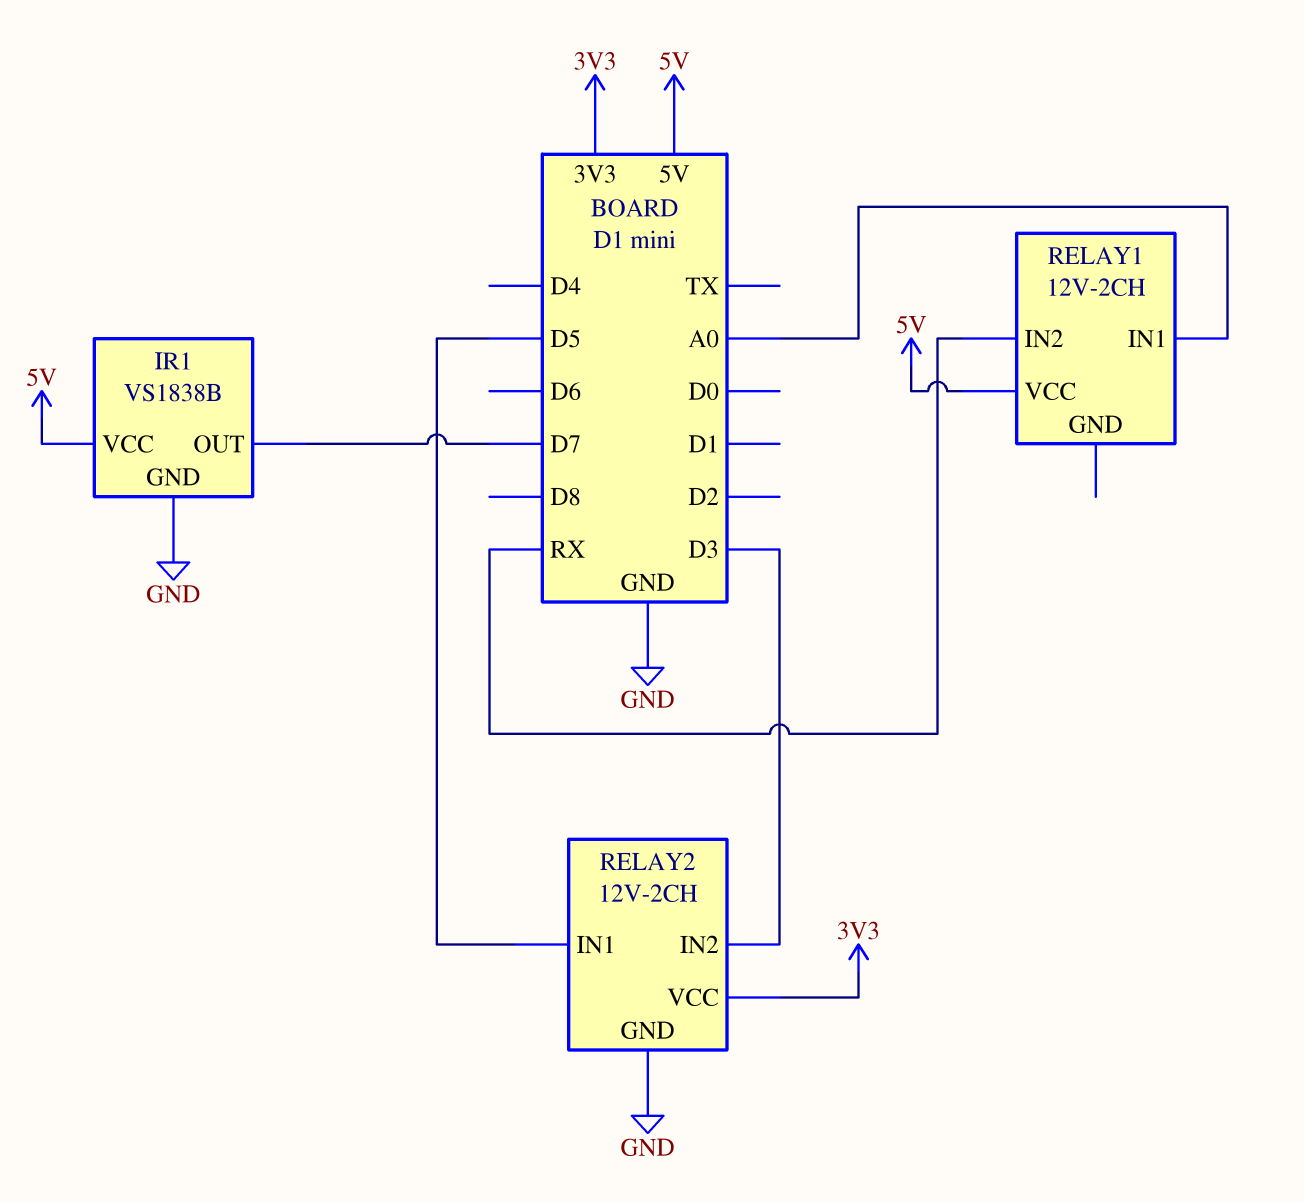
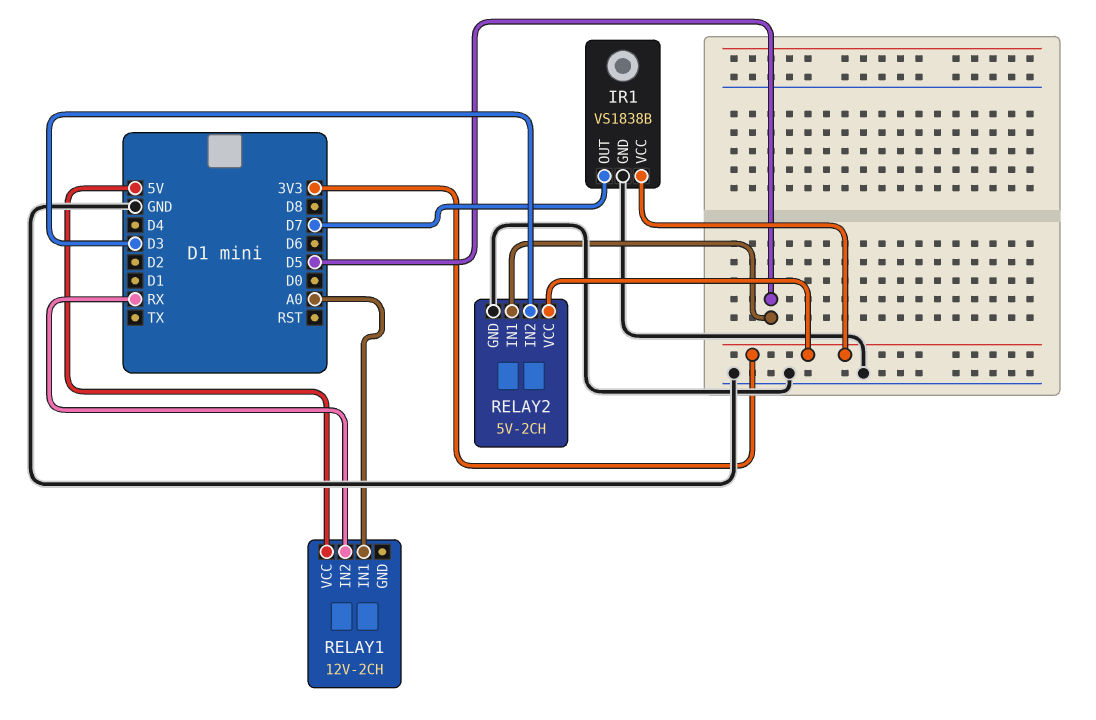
IR1 pin VCC: 5V -> 3V3
RELAY2: 12V-2CH -> 5V-2CH

